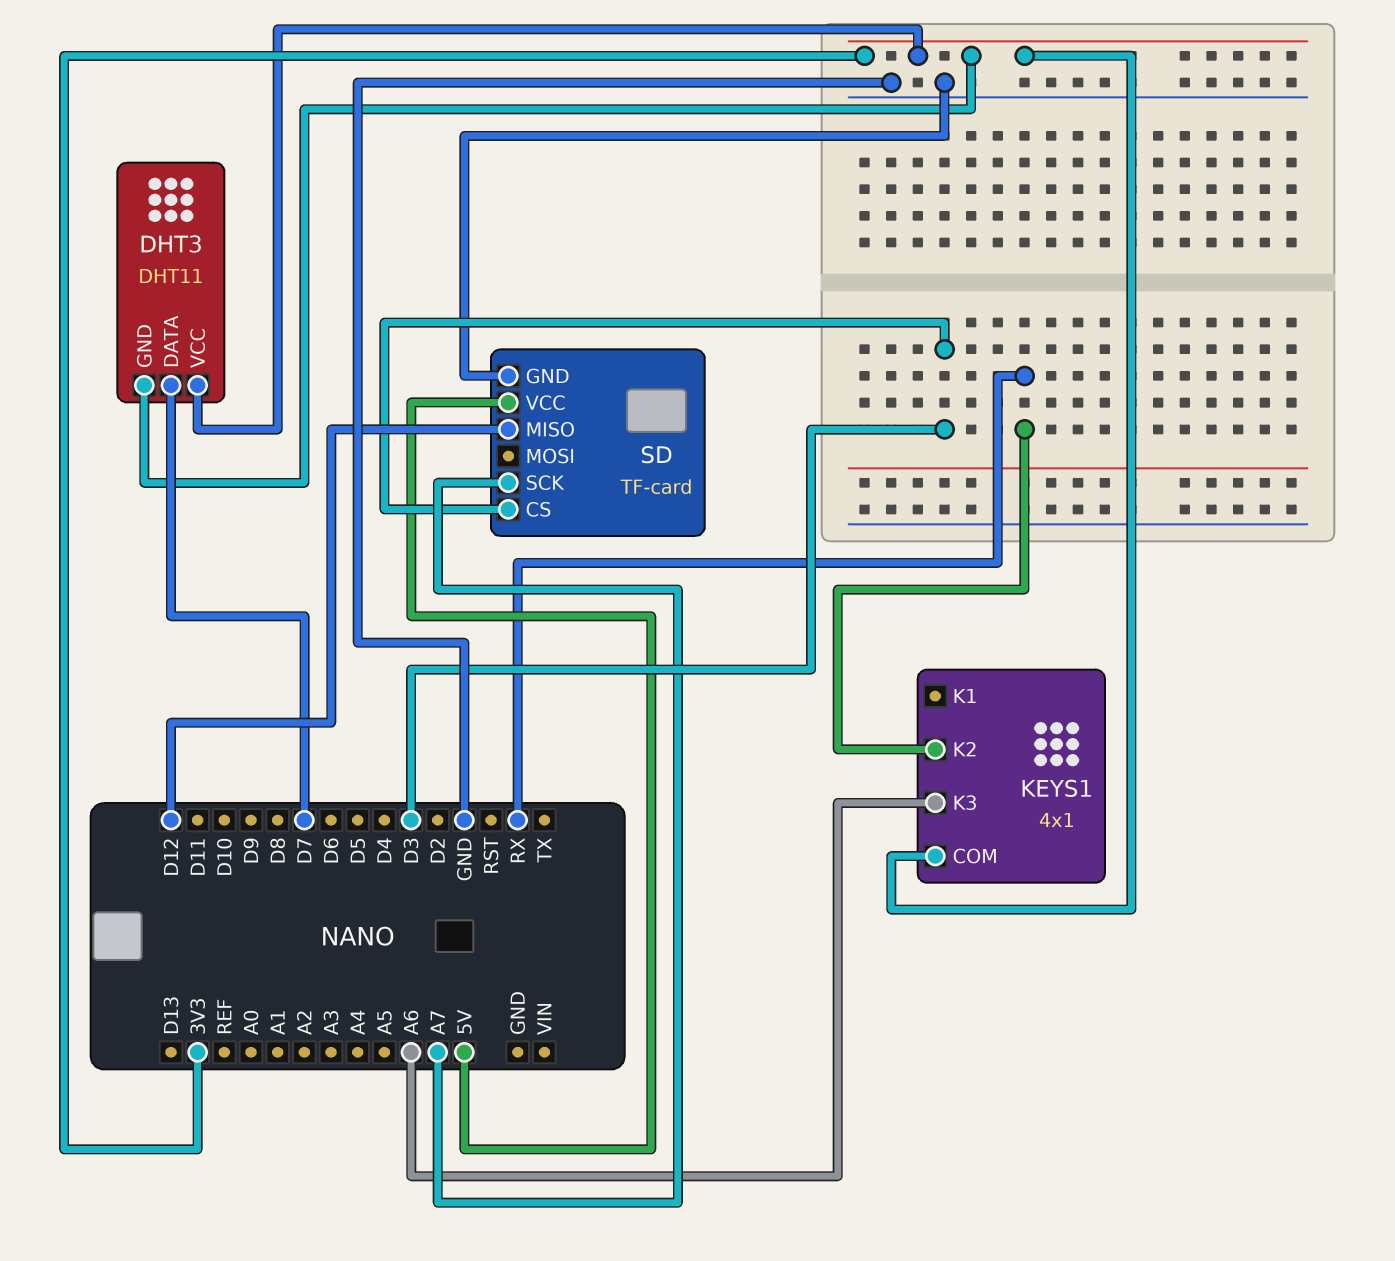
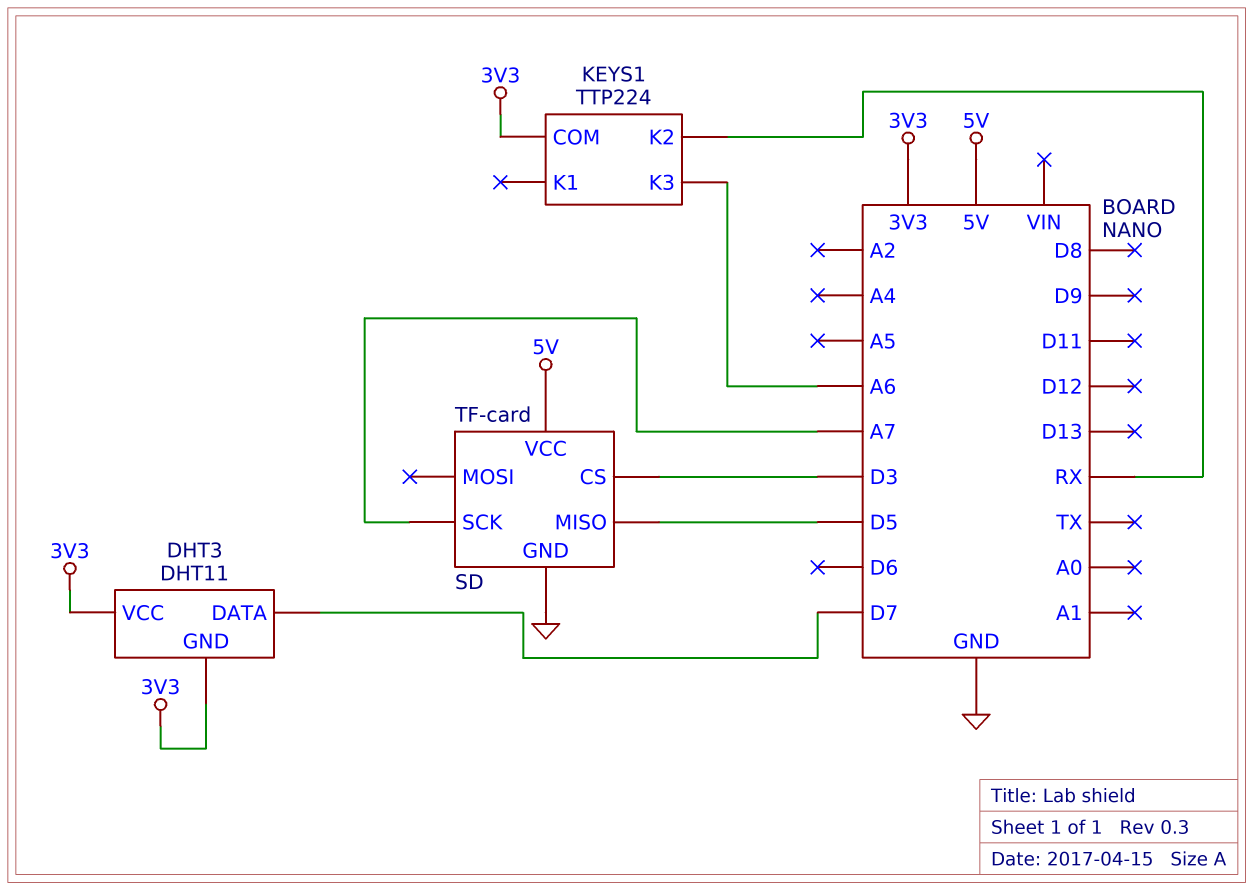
KEYS1: 4x1 -> TTP224
SD pin MISO: D12 -> D5

